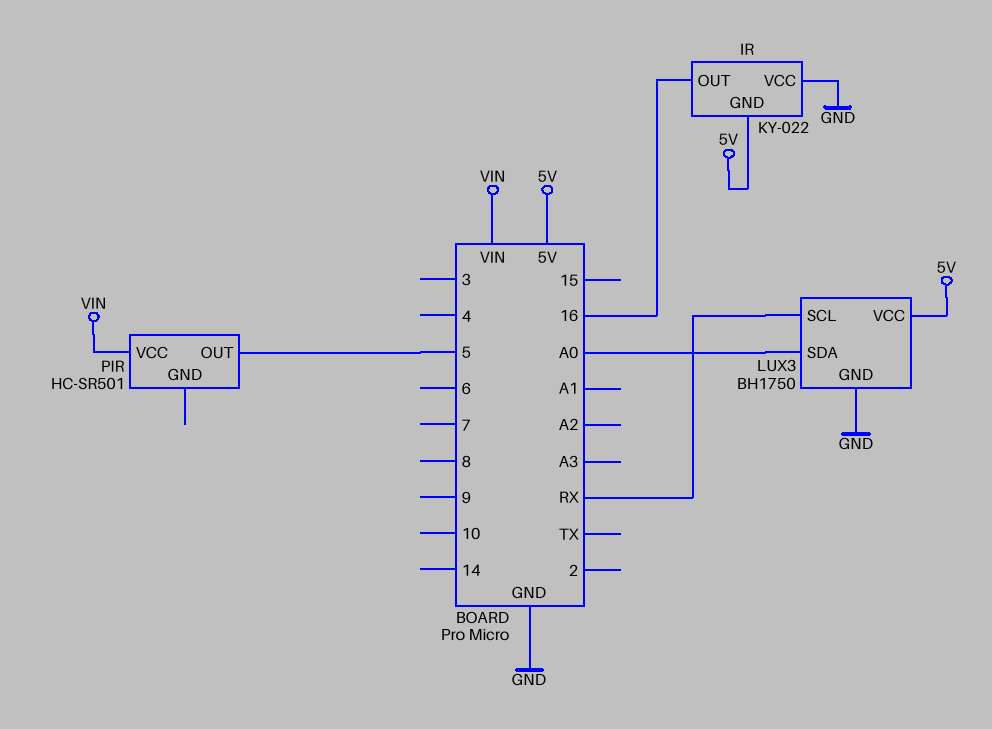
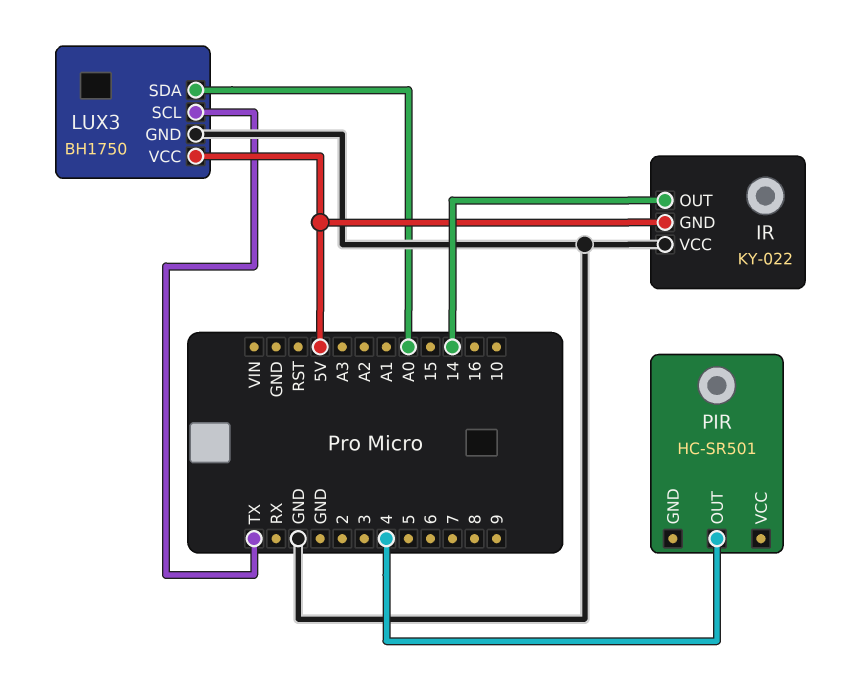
IR pin OUT: 16 -> 14
LUX3 pin SCL: RX -> TX
PIR pin OUT: 5 -> 4
PIR pin VCC: VIN -> none

